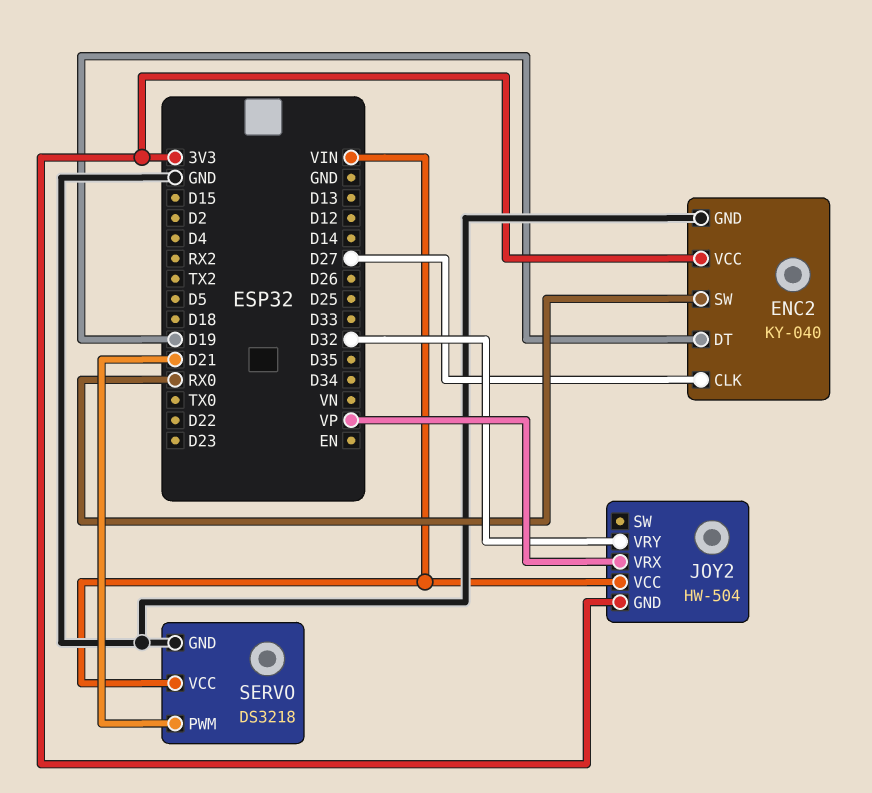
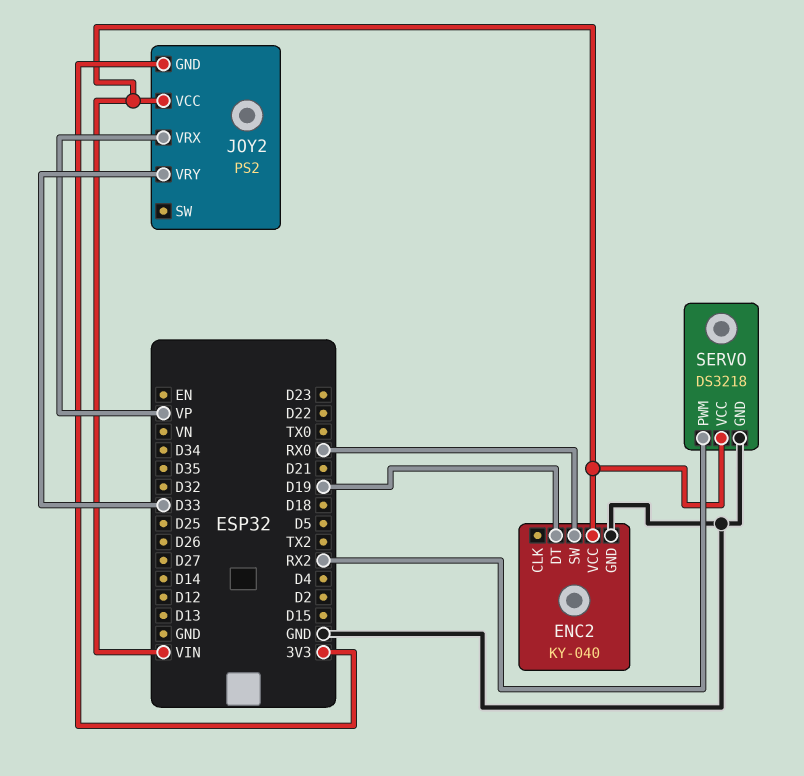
ENC2 pin CLK: D27 -> none
ENC2 pin VCC: 3V3 -> VIN
JOY2: HW-504 -> PS2
JOY2 pin VRY: D32 -> D33
SERVO pin PWM: D21 -> RX2

